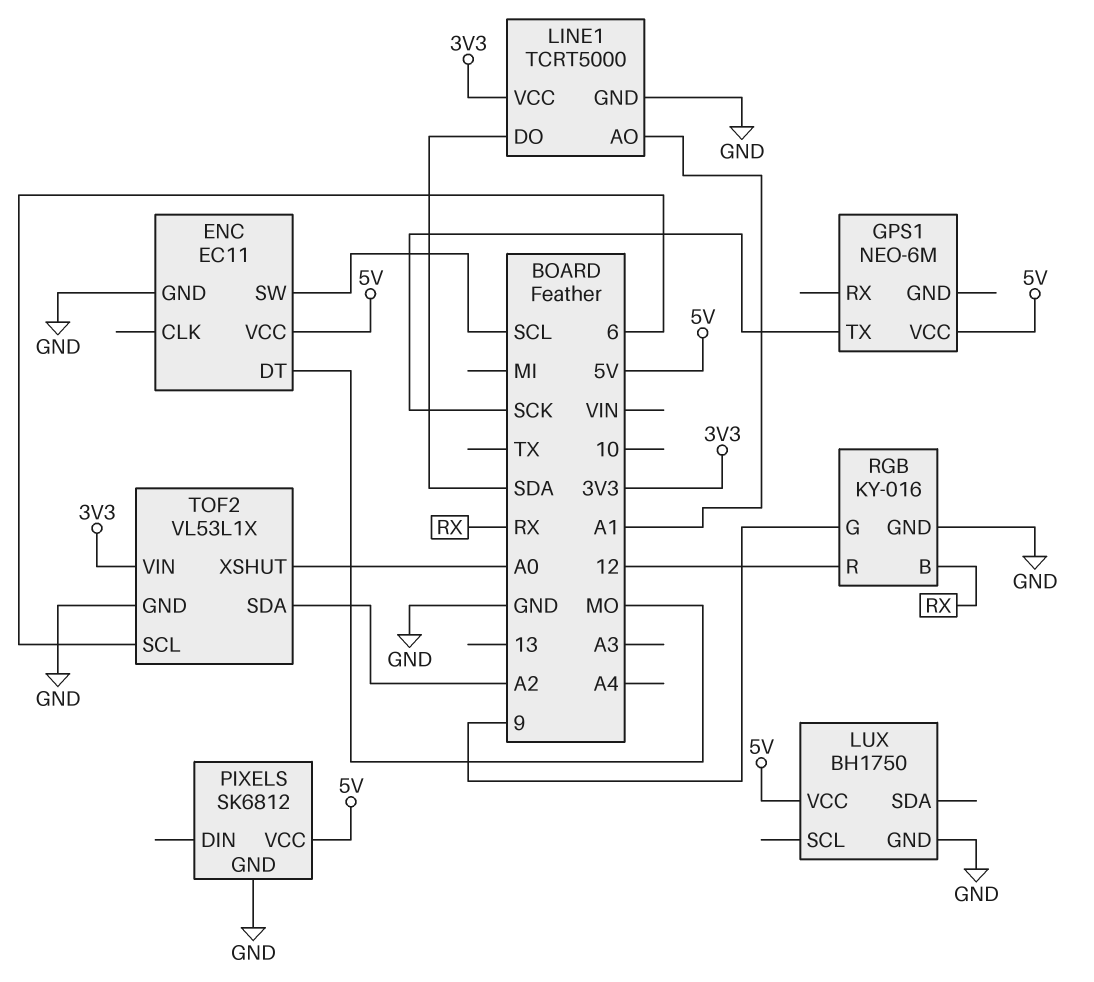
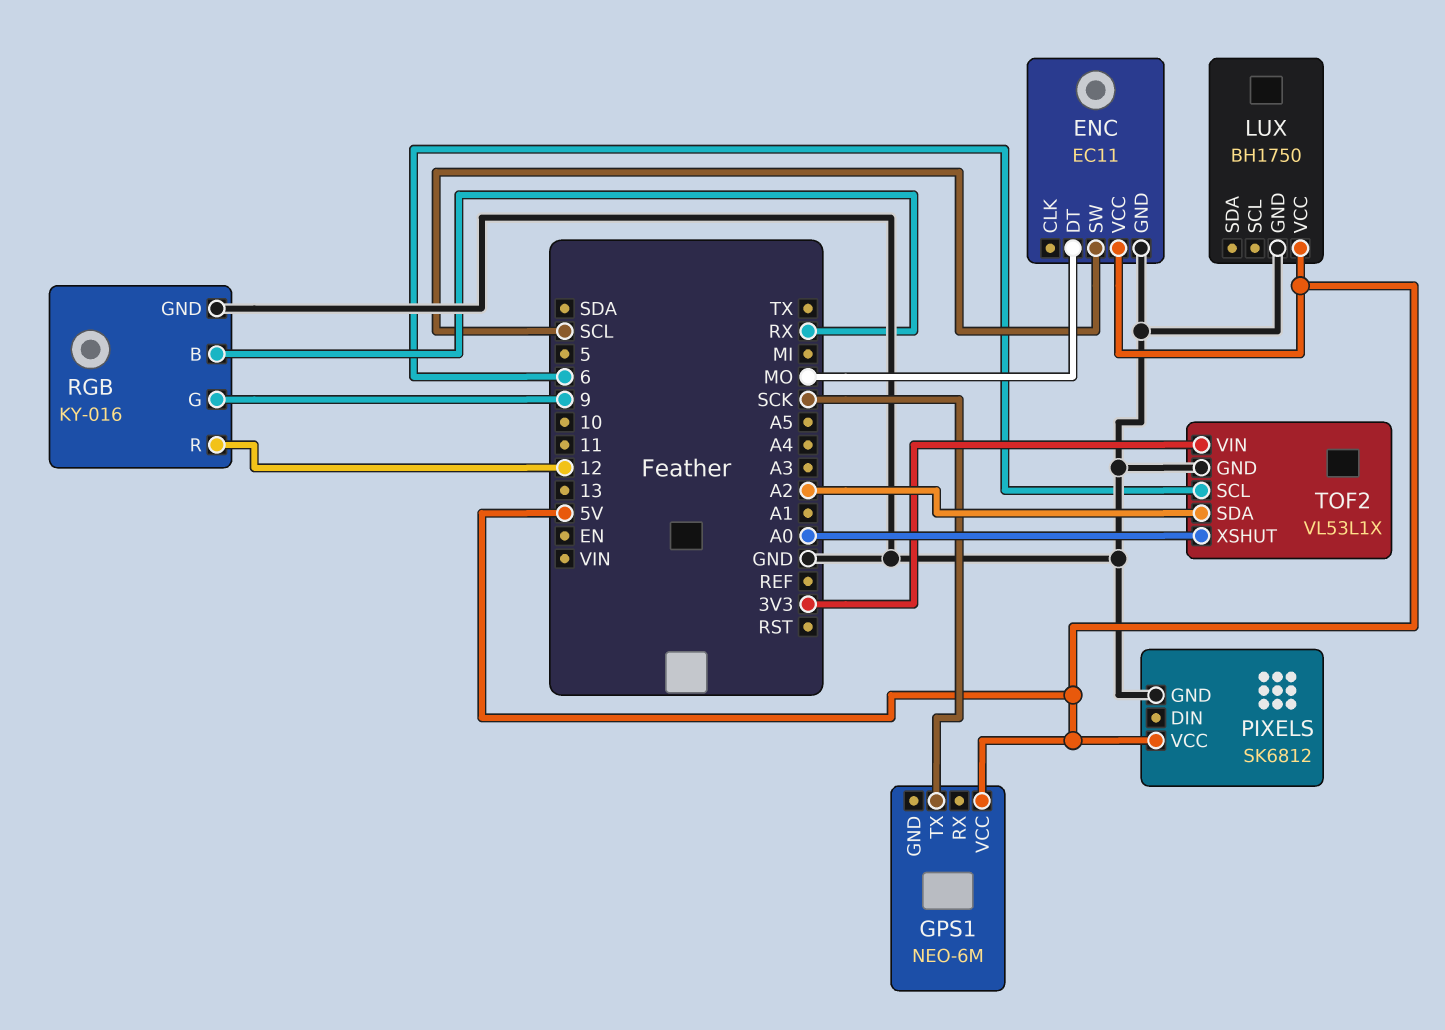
LINE1: TCRT5000 -> none
LINE1 pin AO: A1 -> none
LINE1 pin DO: SDA -> none
LINE1 pin GND: GND -> none
LINE1 pin VCC: 3V3 -> none

